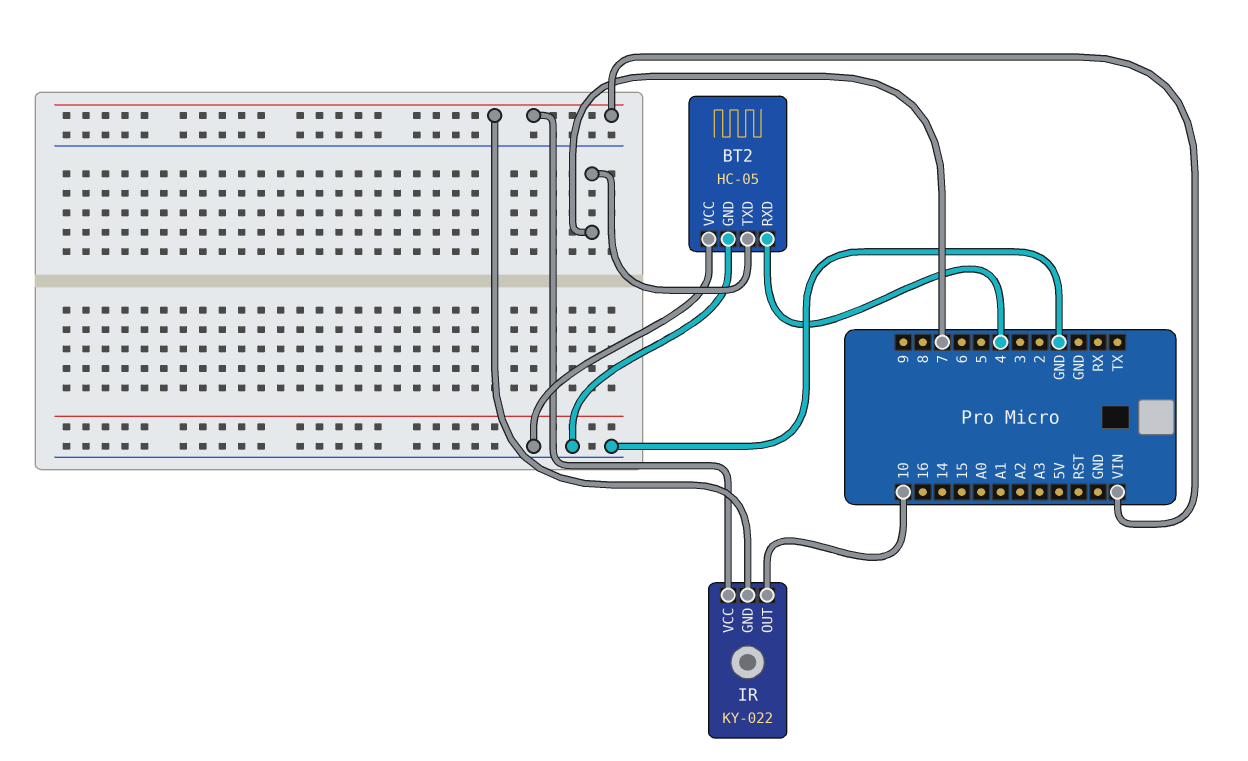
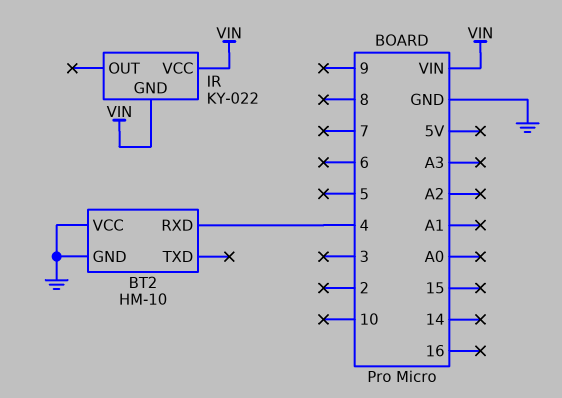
BT2: HC-05 -> HM-10
BT2 pin TXD: 7 -> none
IR pin OUT: 10 -> none

